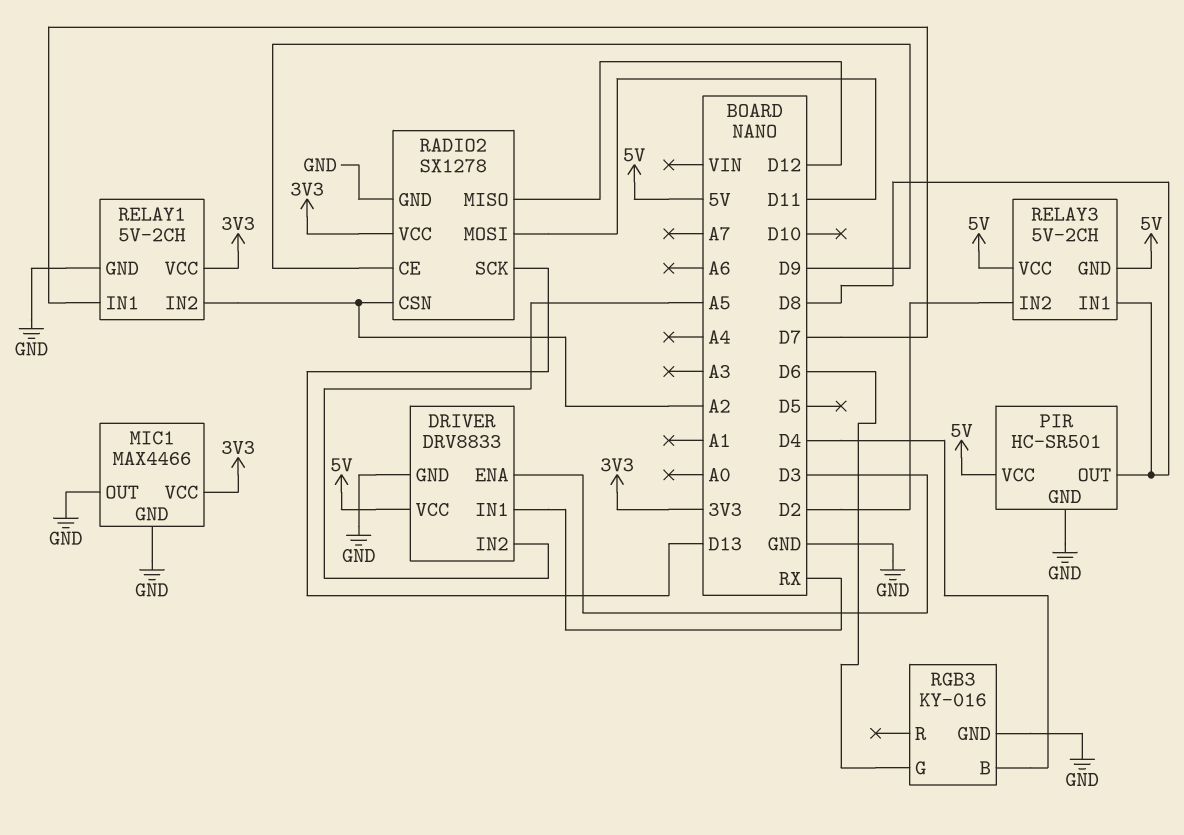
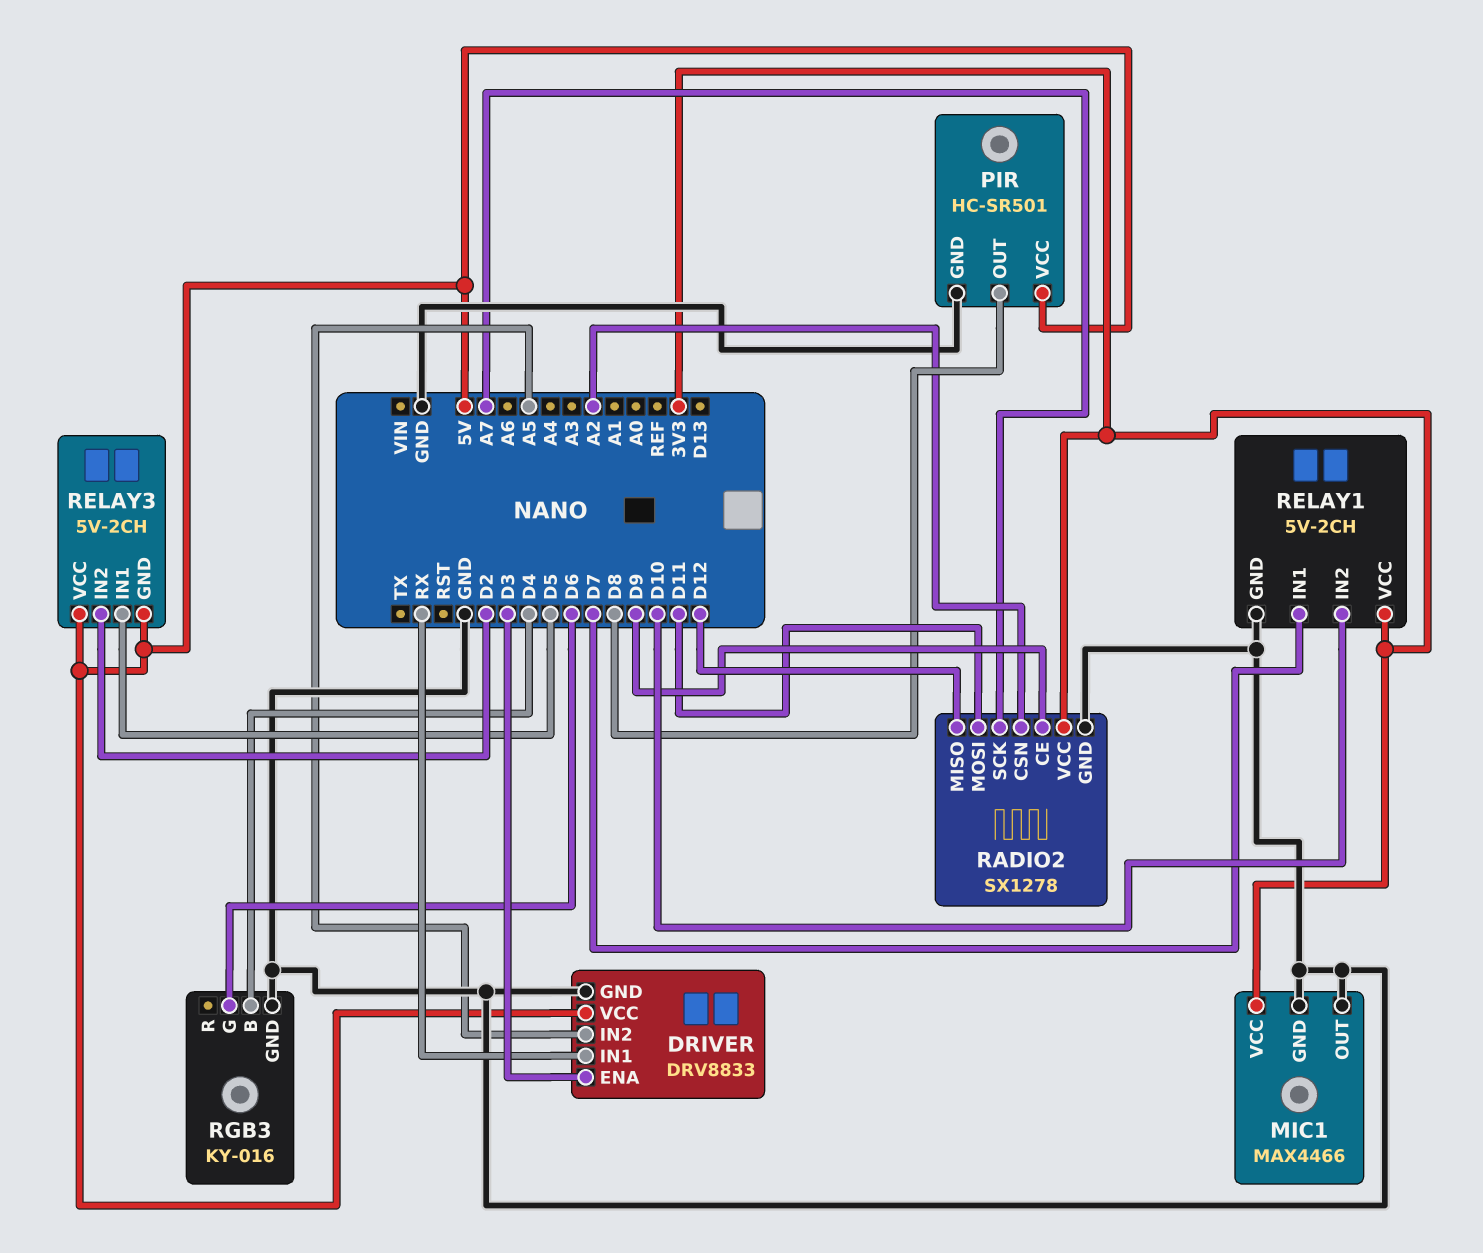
RADIO2 pin SCK: D13 -> A7
RELAY1 pin IN2: A2 -> D10
RELAY3 pin IN1: D8 -> D5

